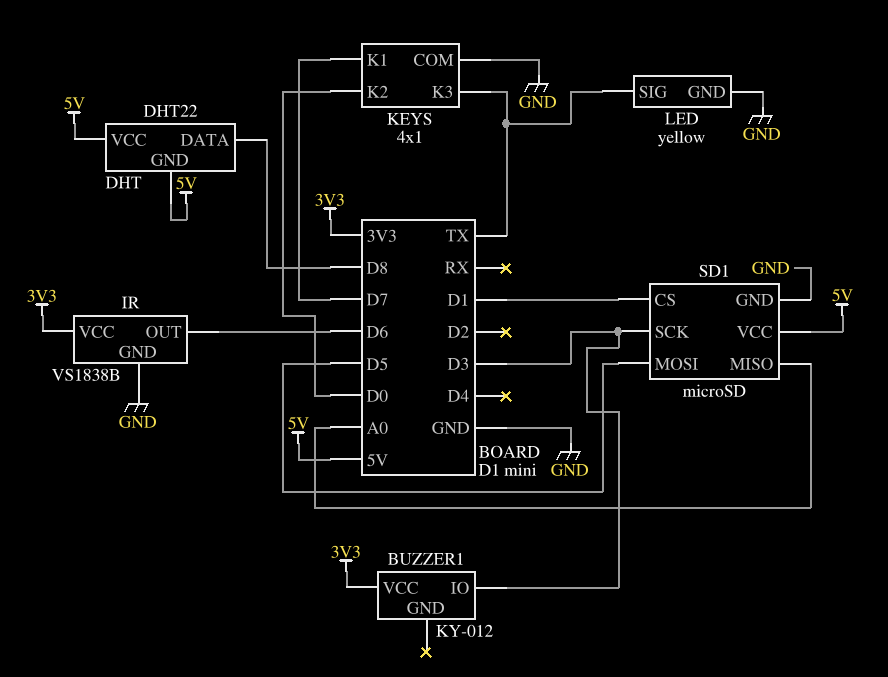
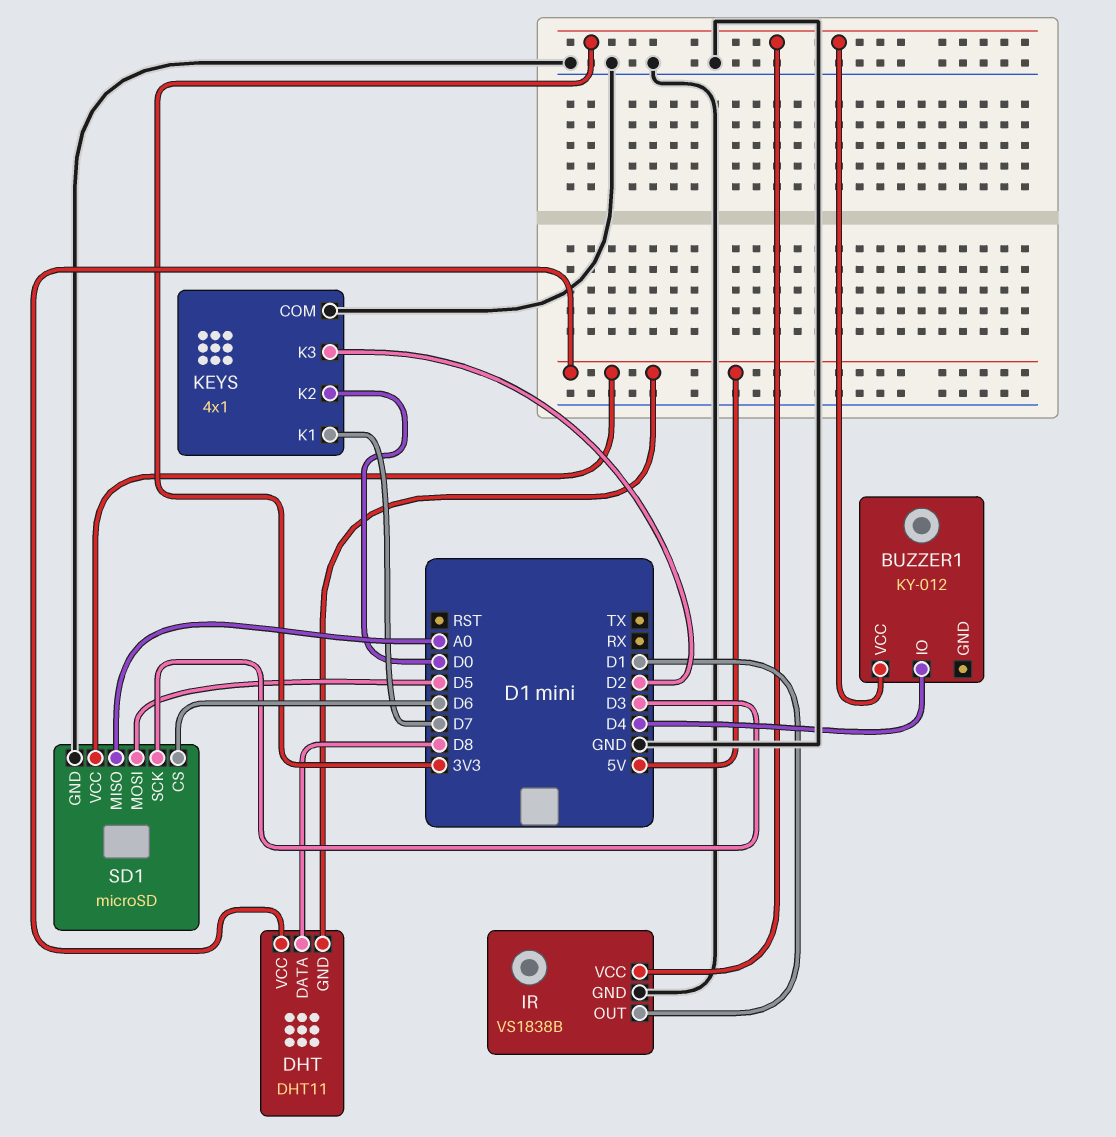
BUZZER1 pin IO: D3 -> D4
DHT: DHT22 -> DHT11
IR pin OUT: D6 -> D1
KEYS pin K3: TX -> D2
LED: yellow -> none
LED pin GND: GND -> none
LED pin SIG: TX -> none
SD1 pin CS: D1 -> D6

